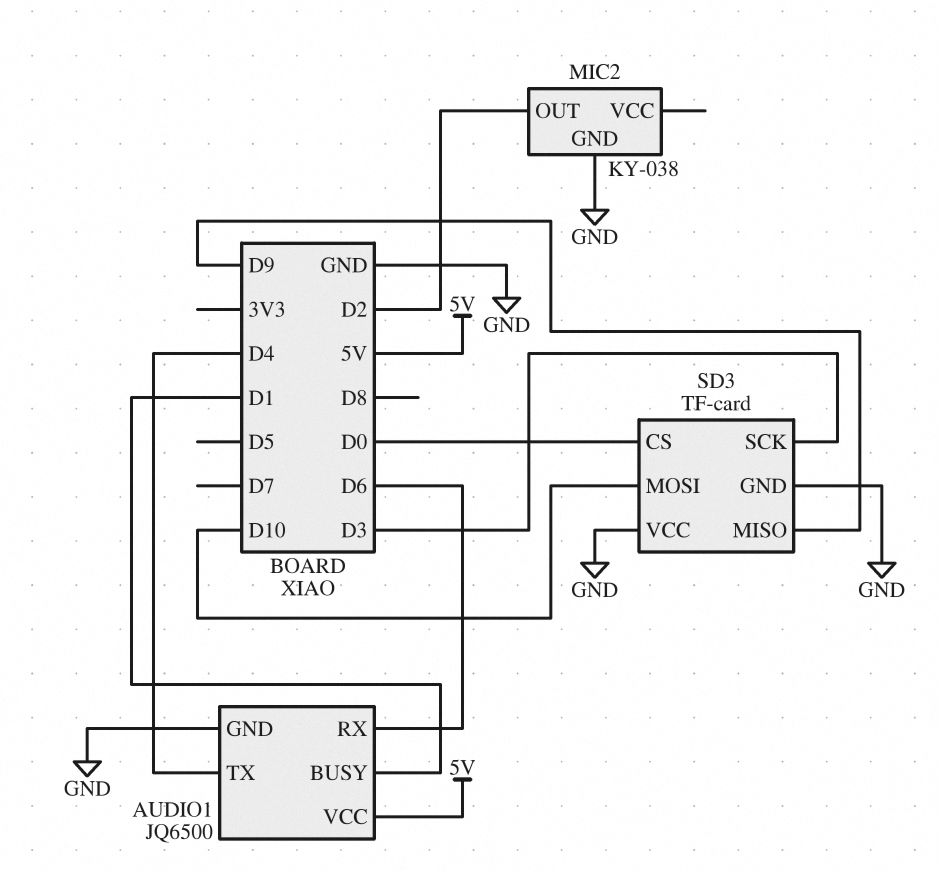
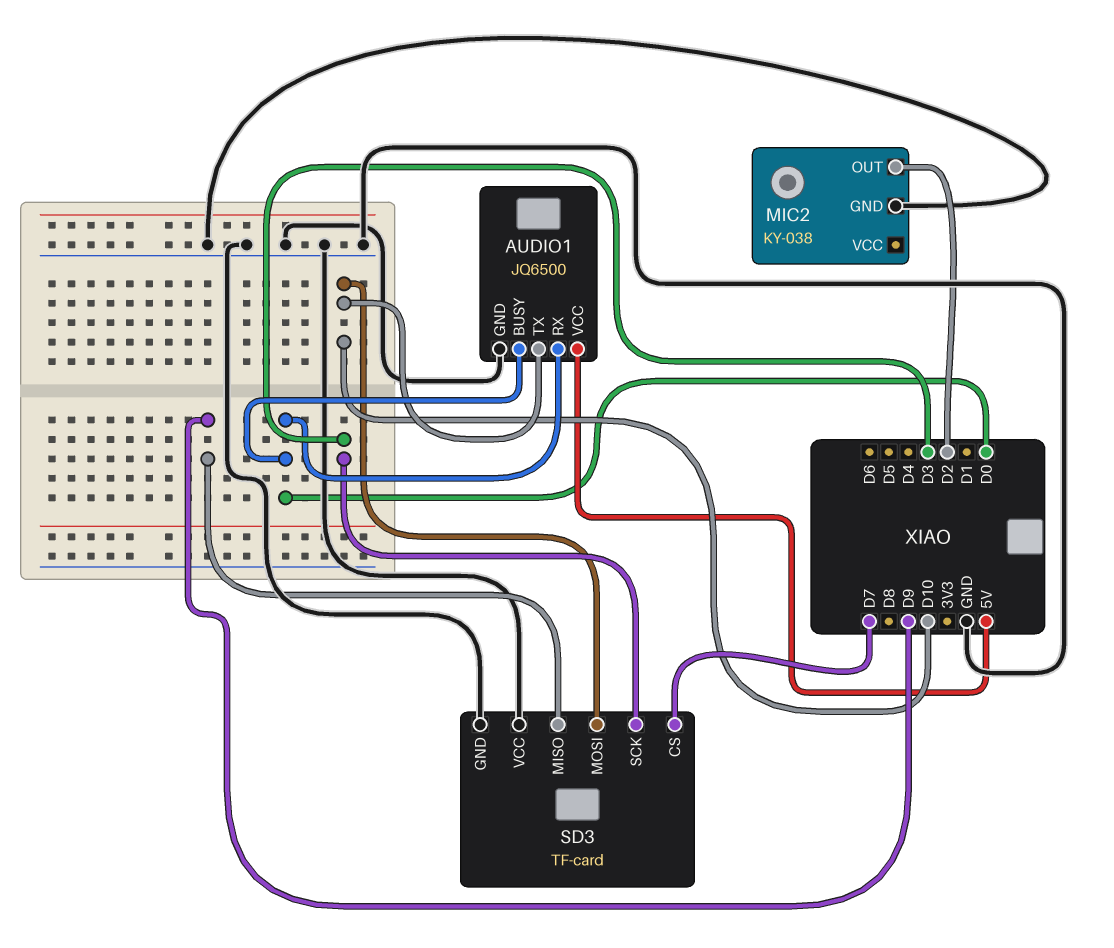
AUDIO1 pin BUSY: D1 -> D0
AUDIO1 pin RX: D6 -> D0
AUDIO1 pin TX: D4 -> D10
SD3 pin CS: D0 -> D7

